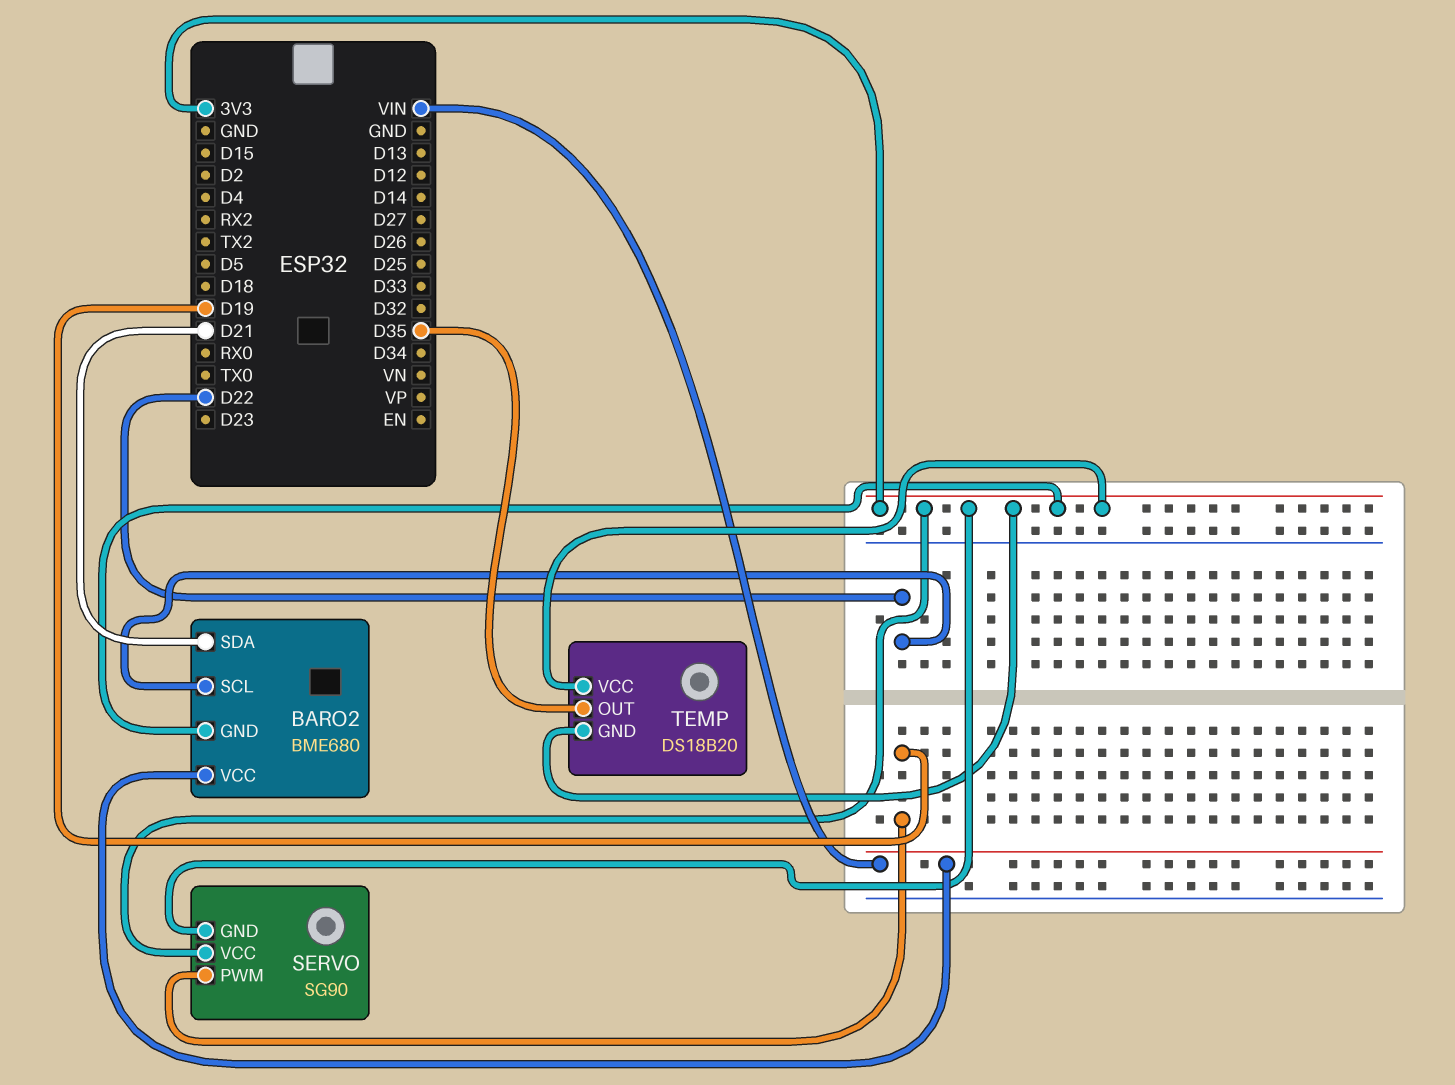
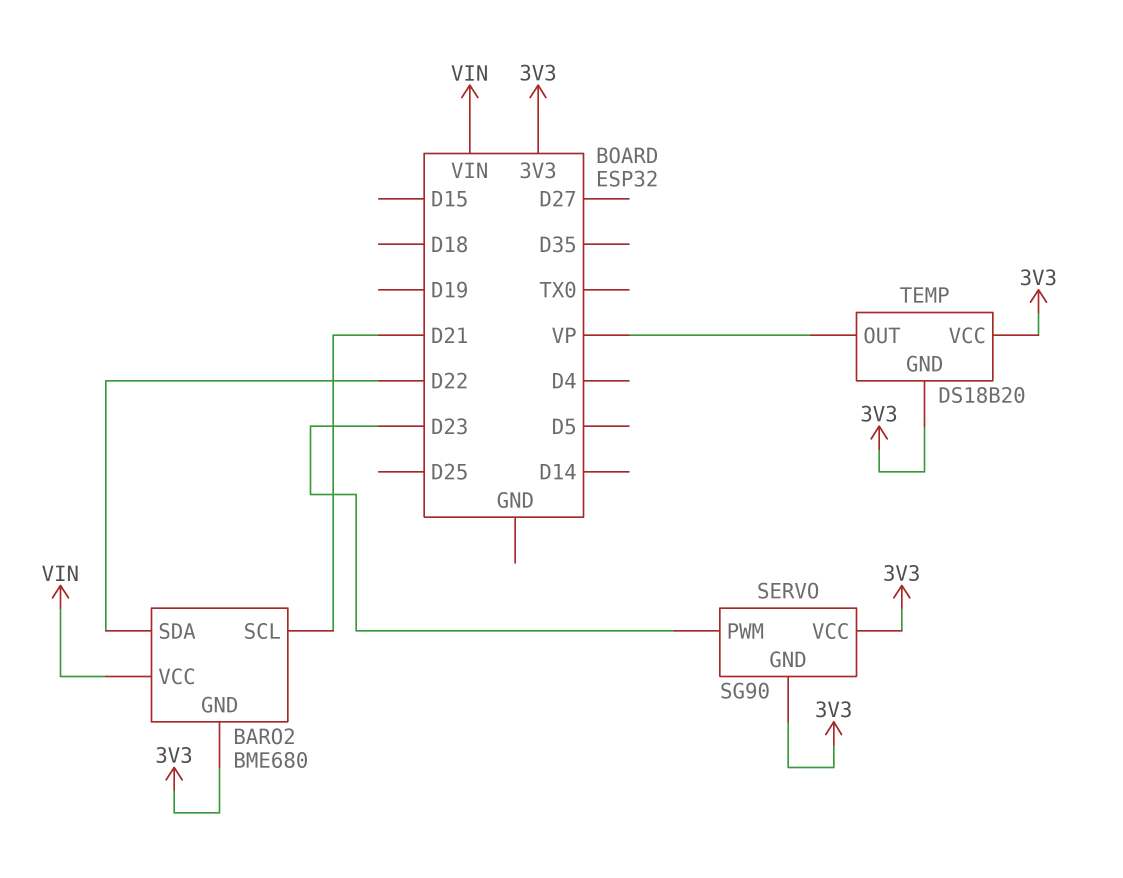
BARO2 pin SCL: D22 -> D21
BARO2 pin SDA: D21 -> D22
SERVO pin PWM: D19 -> D23
TEMP pin OUT: D35 -> VP

